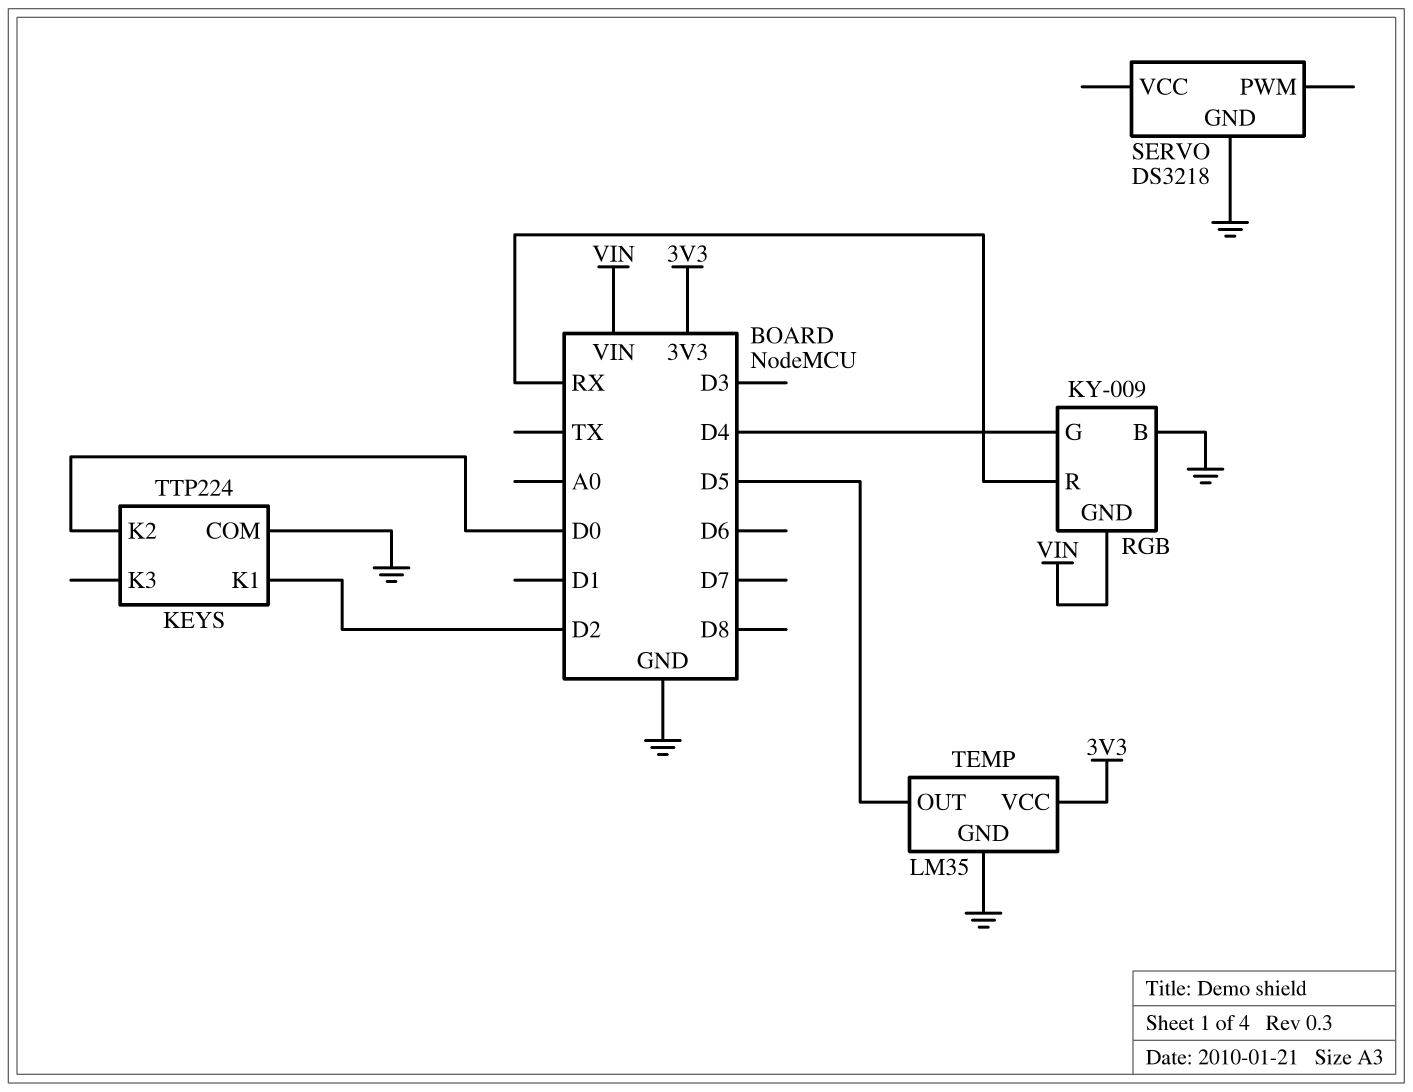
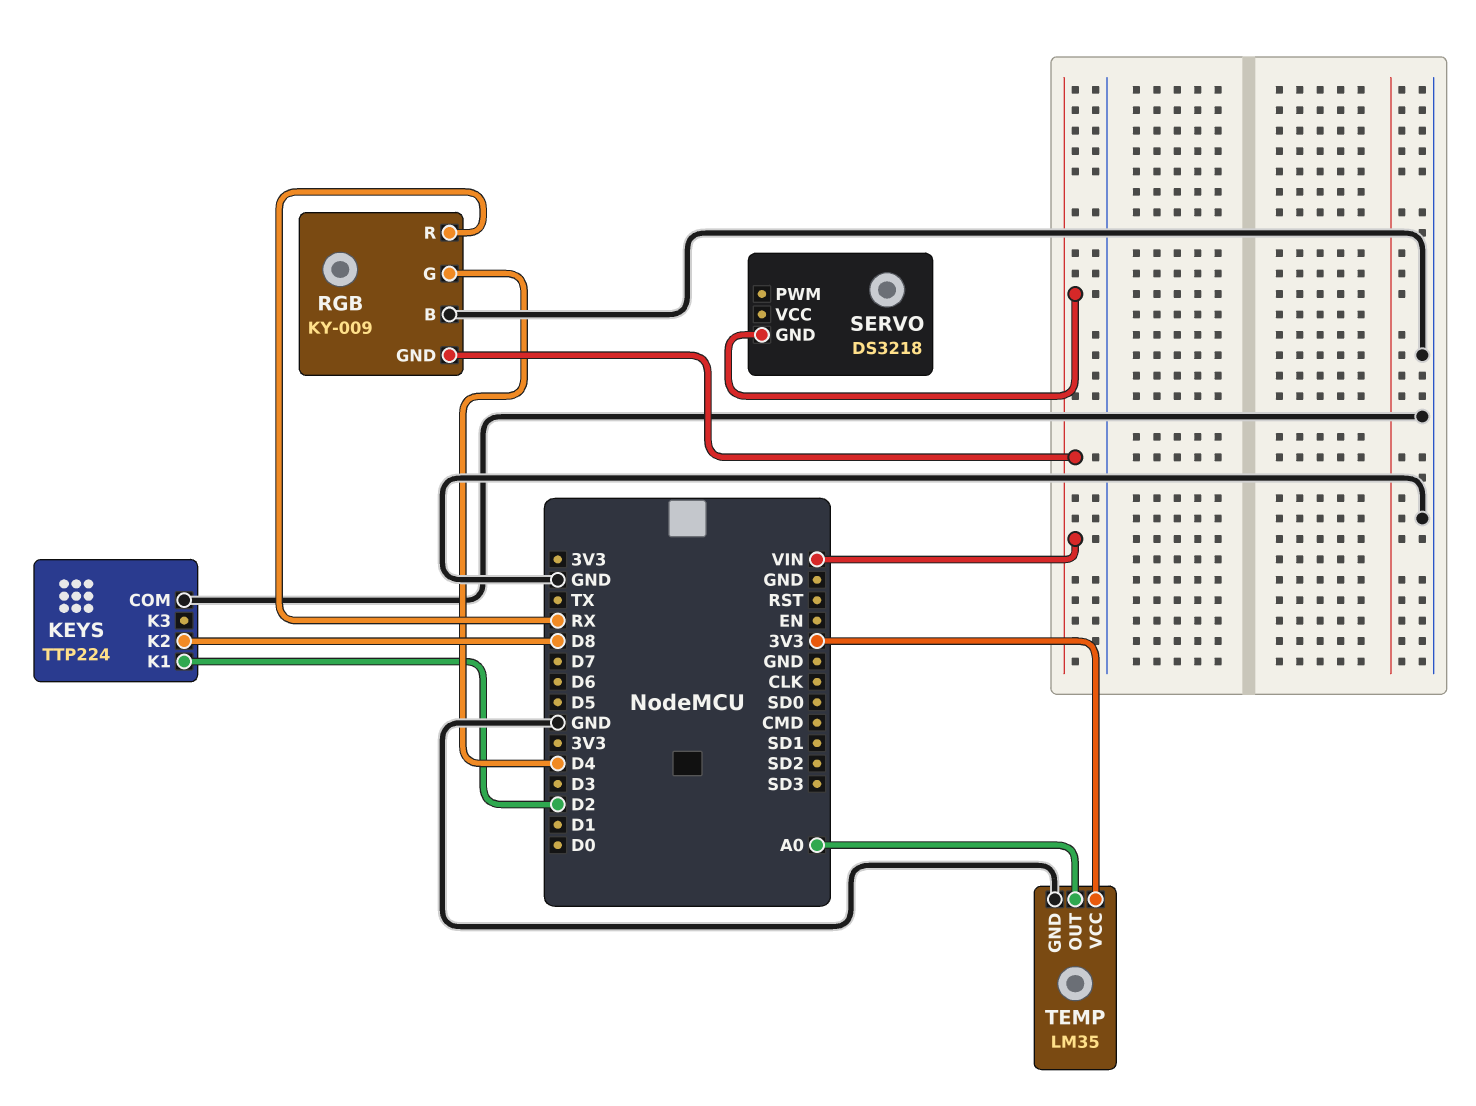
KEYS pin K2: D0 -> D8
SERVO pin GND: GND -> VIN
TEMP pin OUT: D5 -> A0

